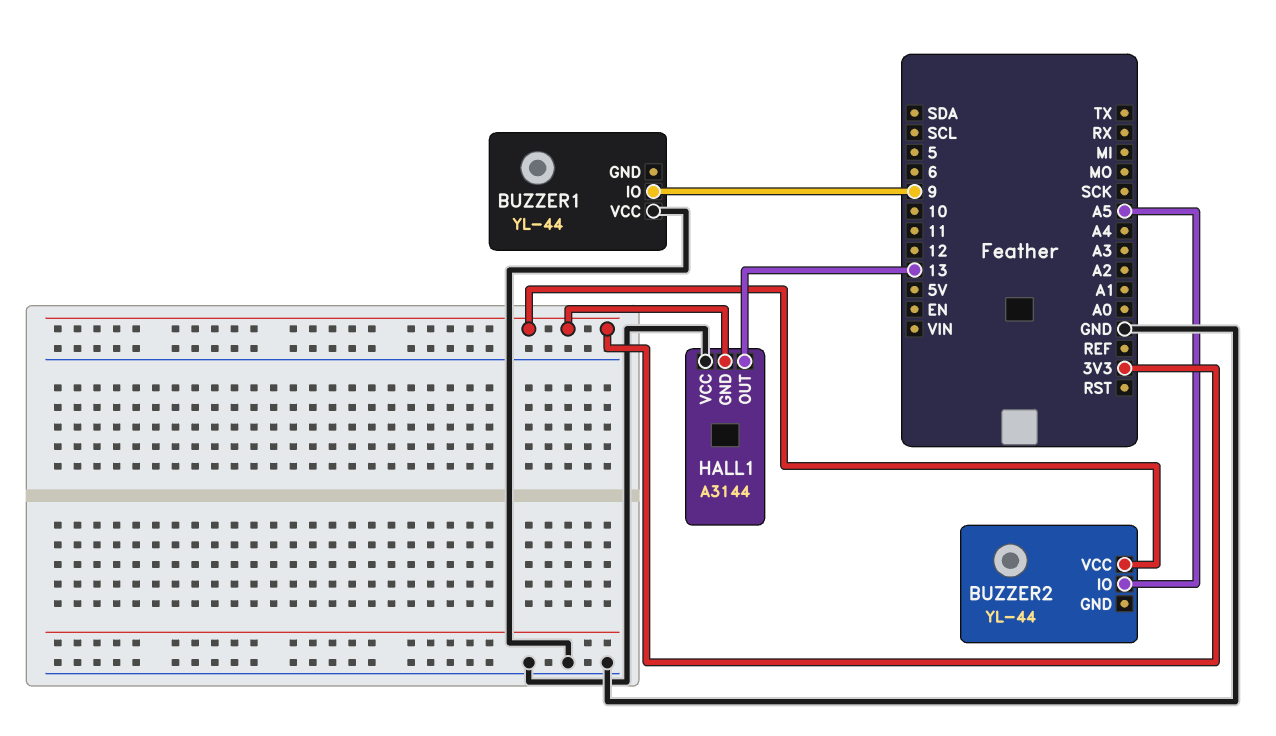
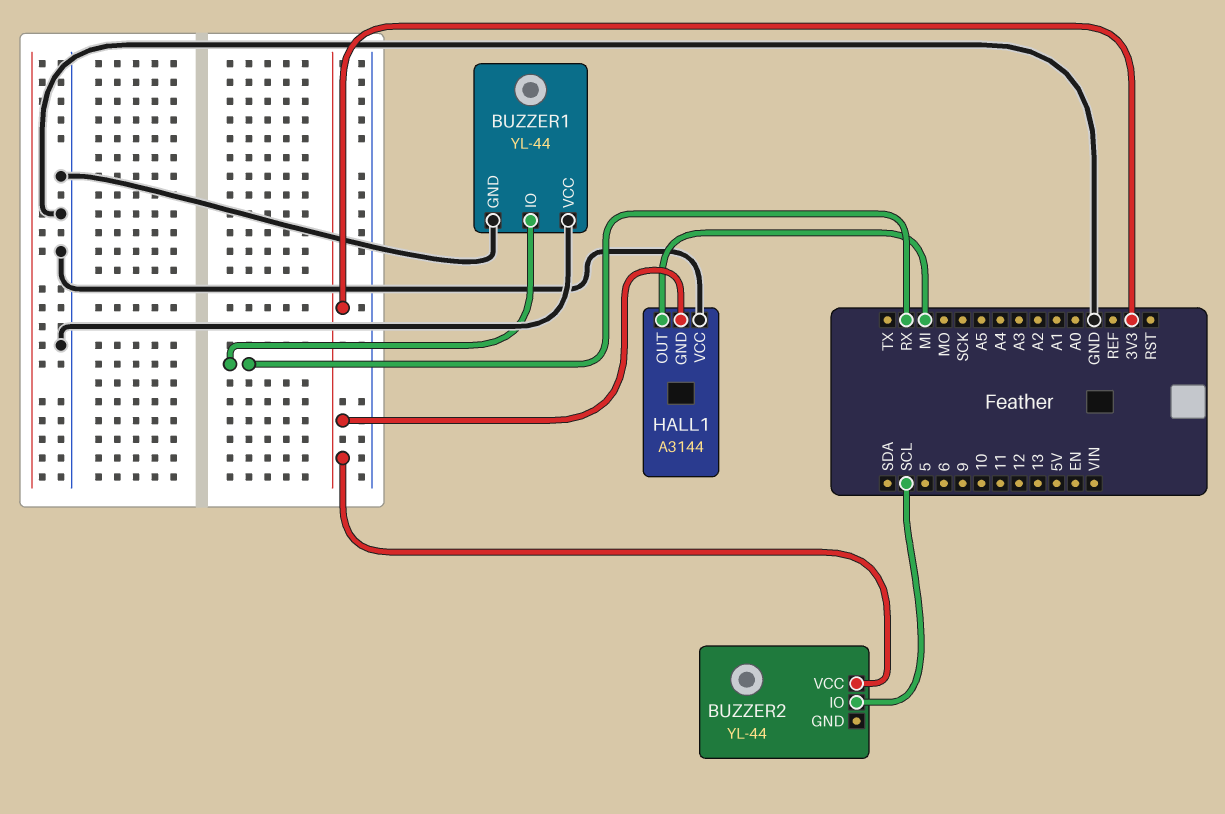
BUZZER1 pin GND: none -> GND
BUZZER1 pin IO: 9 -> RX
BUZZER2 pin IO: A5 -> SCL
HALL1 pin OUT: 13 -> MI

